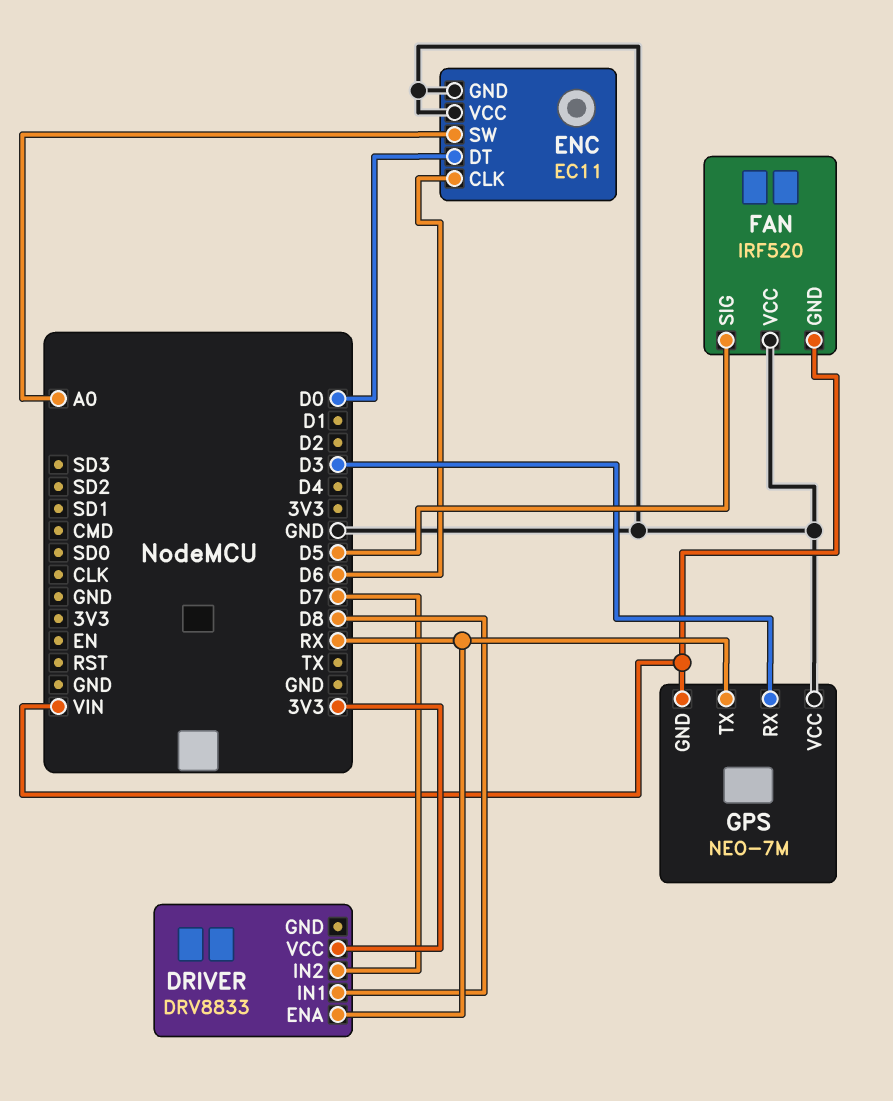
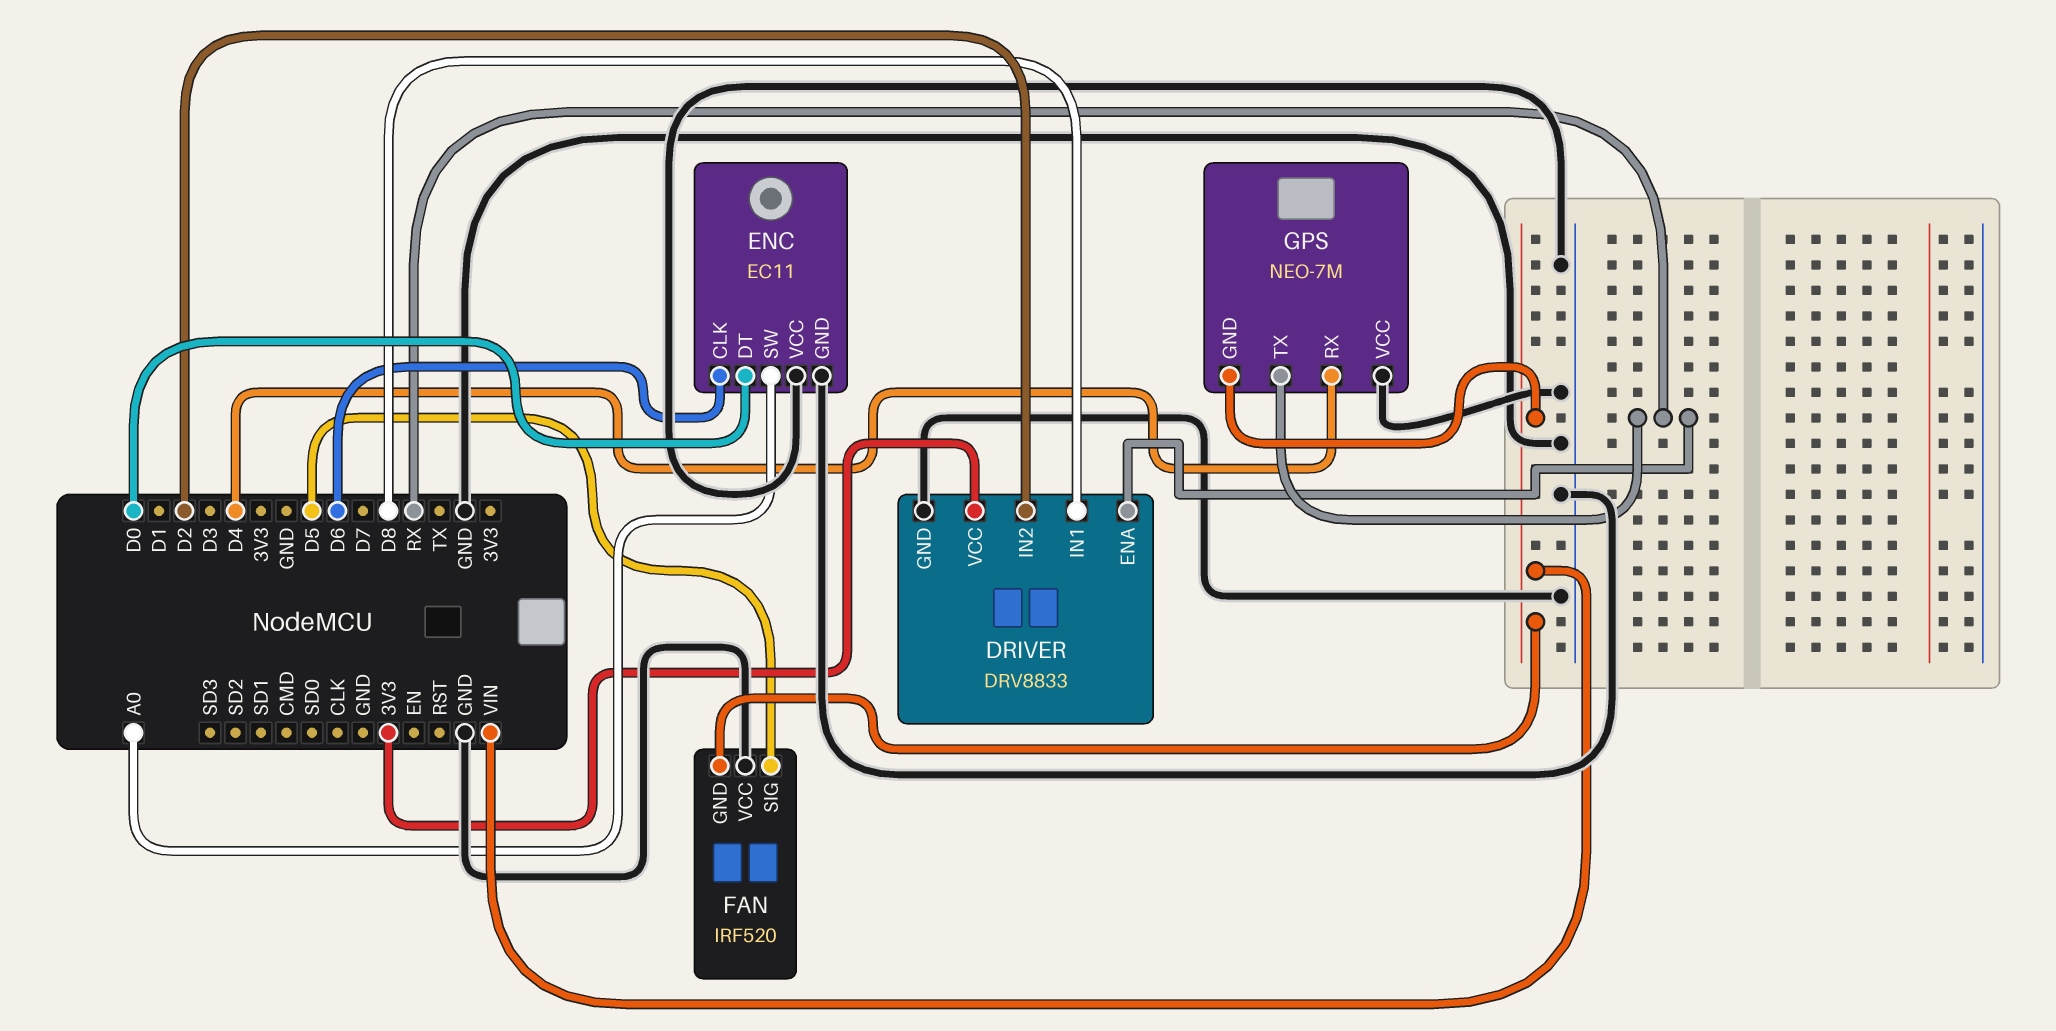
DRIVER pin GND: none -> GND
DRIVER pin IN2: D7 -> D2
GPS pin RX: D3 -> D4

